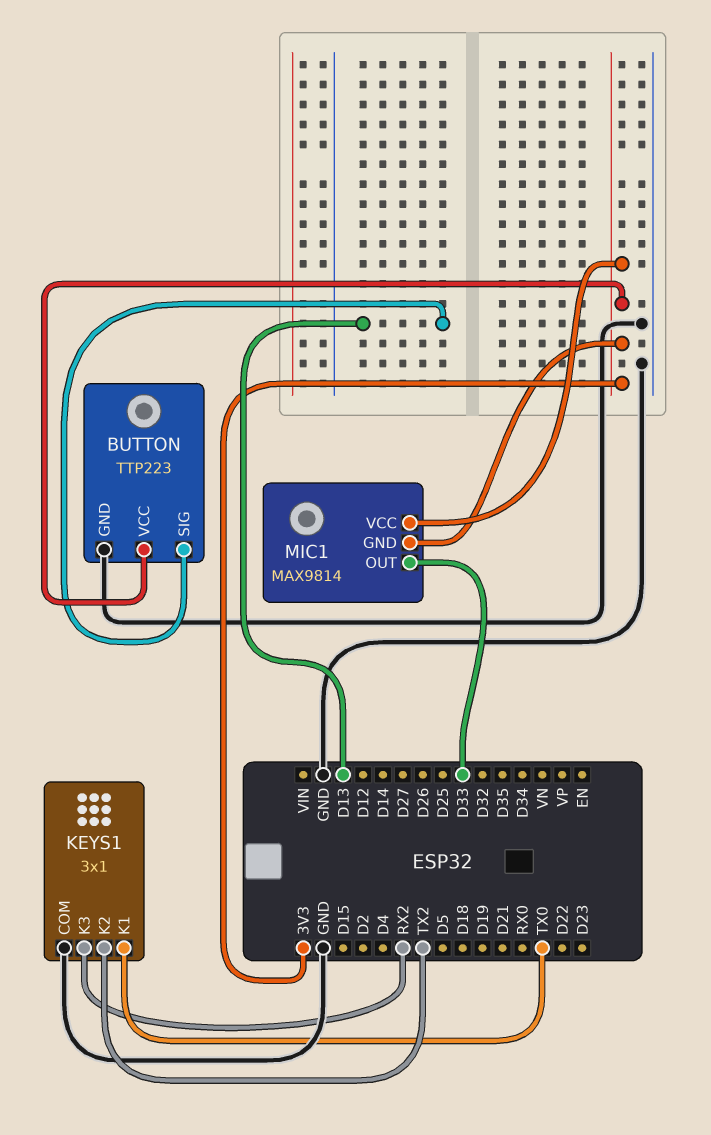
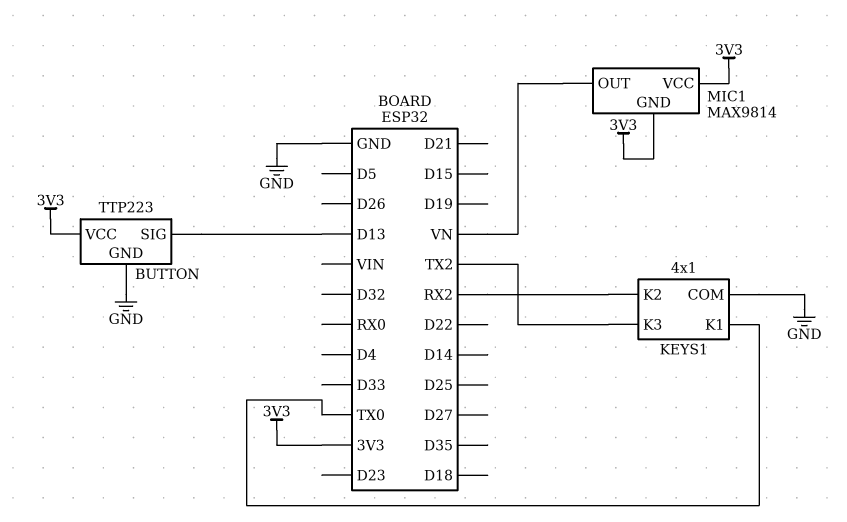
KEYS1: 3x1 -> 4x1
KEYS1 pin K2: TX2 -> RX2
KEYS1 pin K3: RX2 -> TX2
MIC1 pin OUT: D33 -> VN

